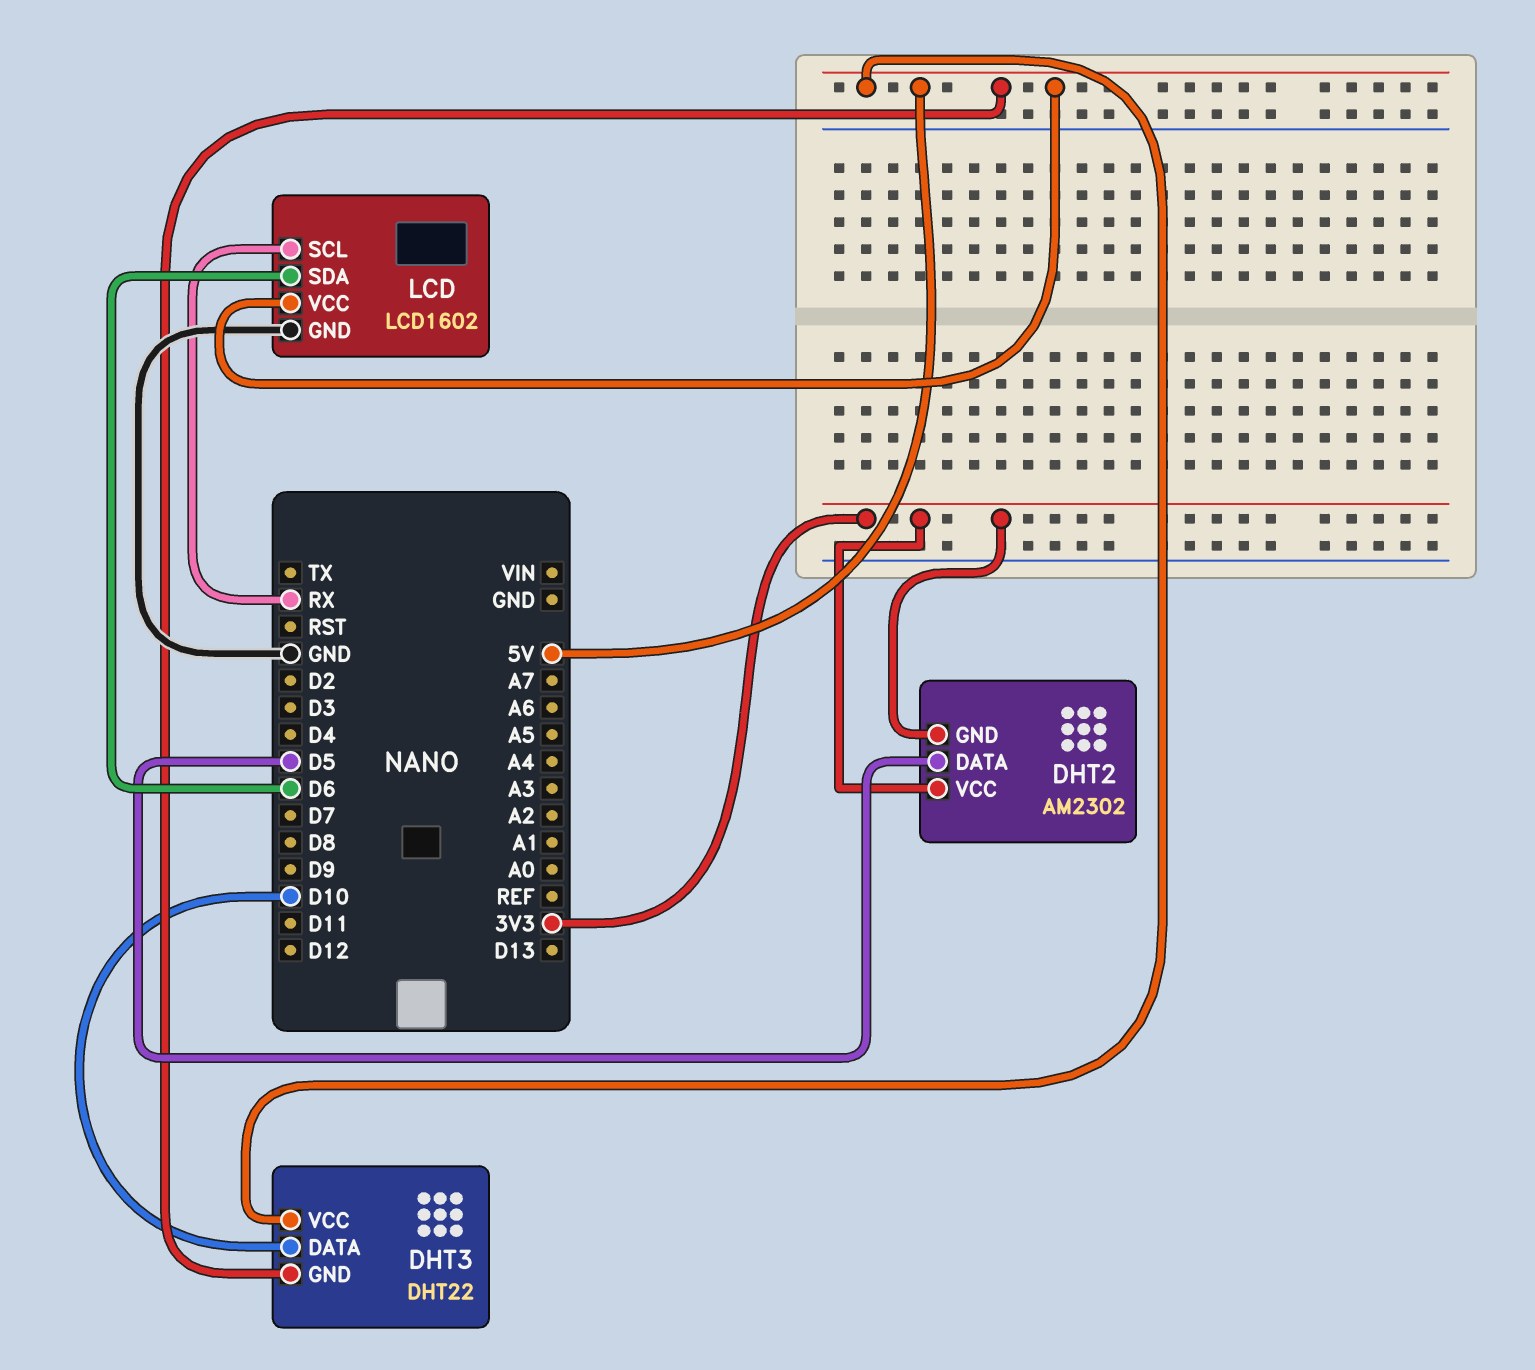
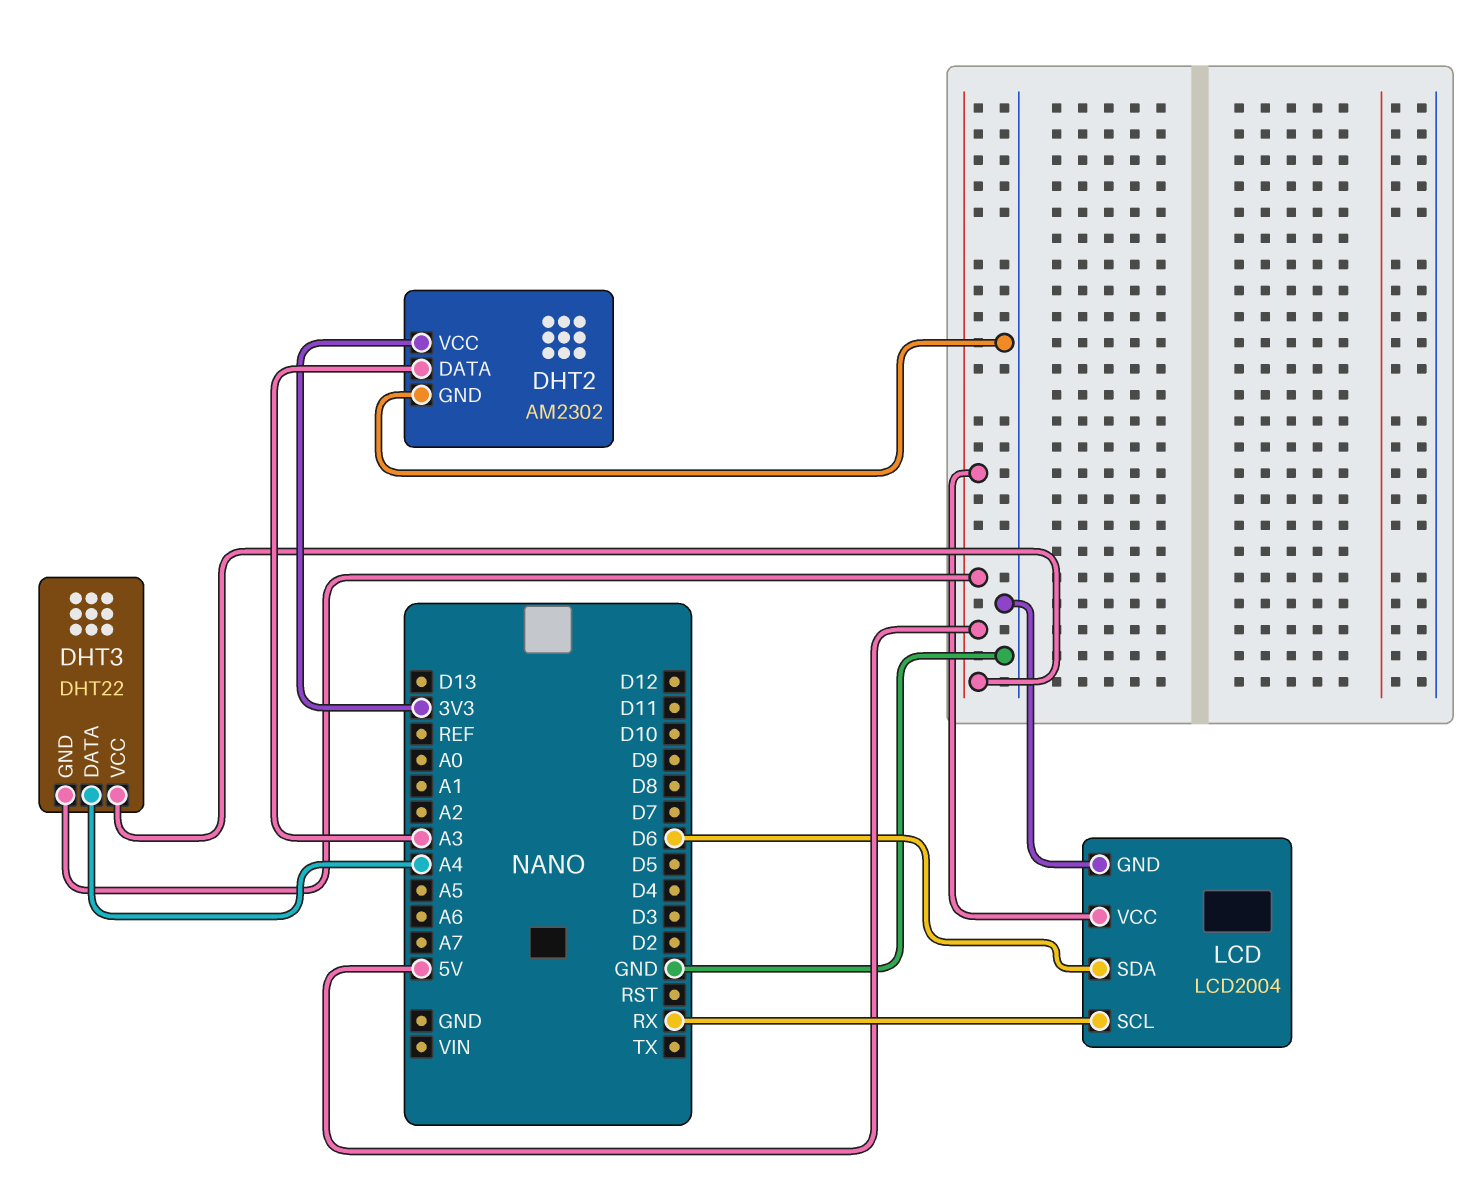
DHT2 pin DATA: D5 -> A3
DHT2 pin GND: 3V3 -> GND
DHT3 pin DATA: D10 -> A4
LCD: LCD1602 -> LCD2004

